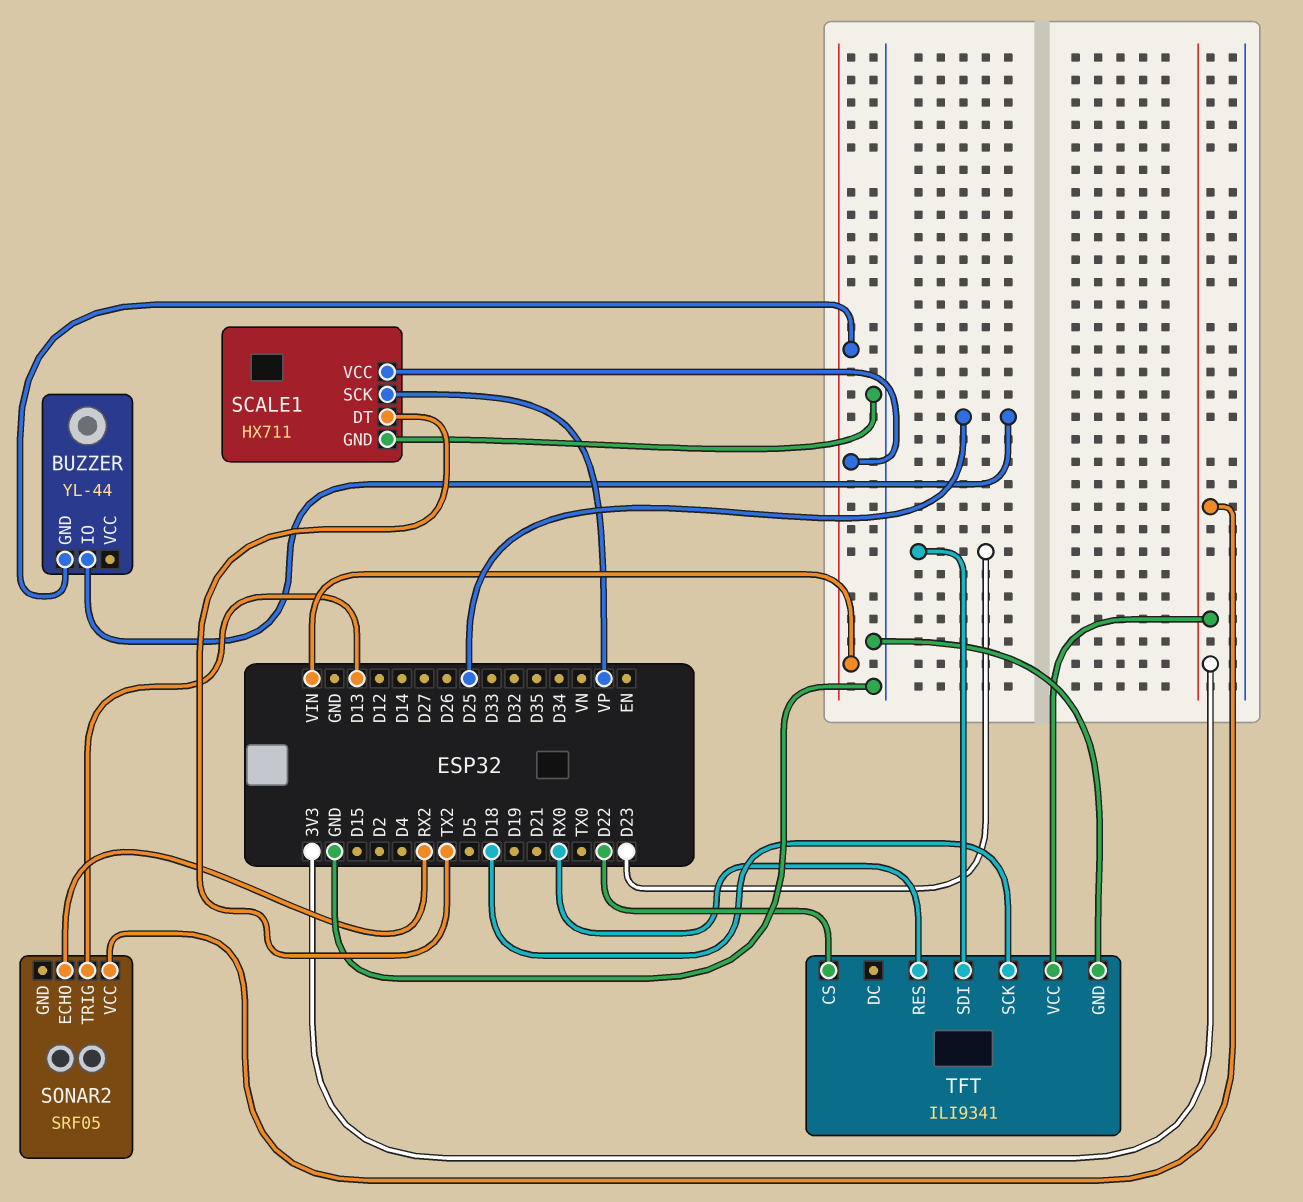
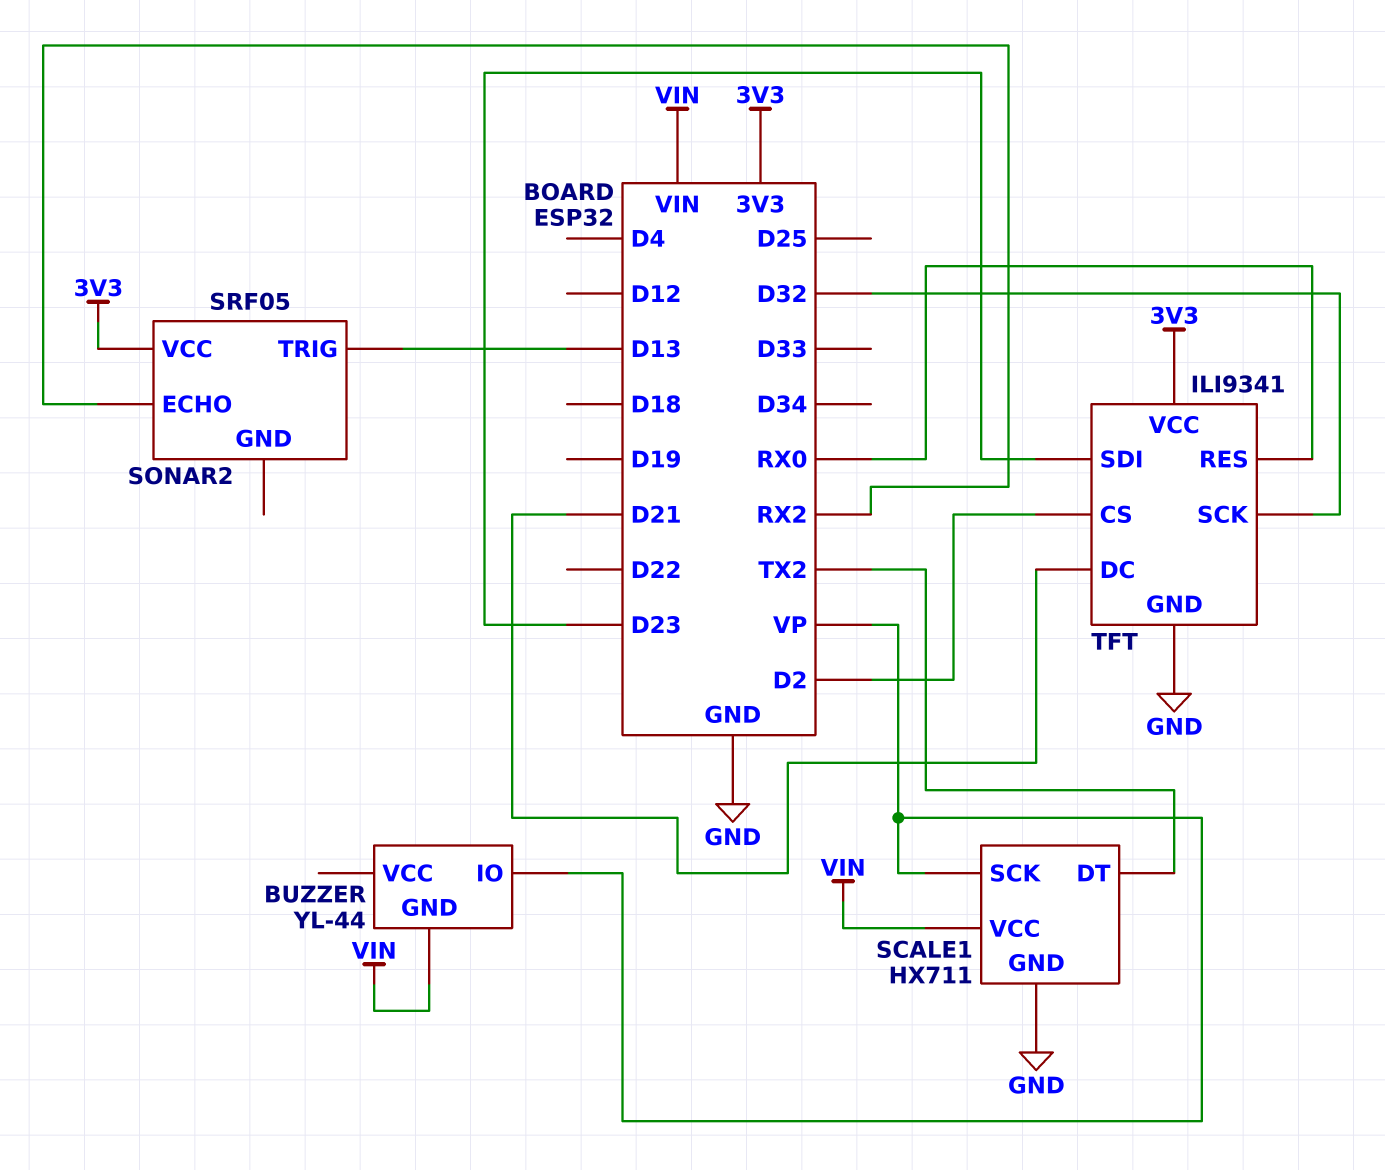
BUZZER pin IO: D25 -> VP
TFT pin CS: D22 -> D2
TFT pin DC: none -> D21
TFT pin SCK: D18 -> D32

